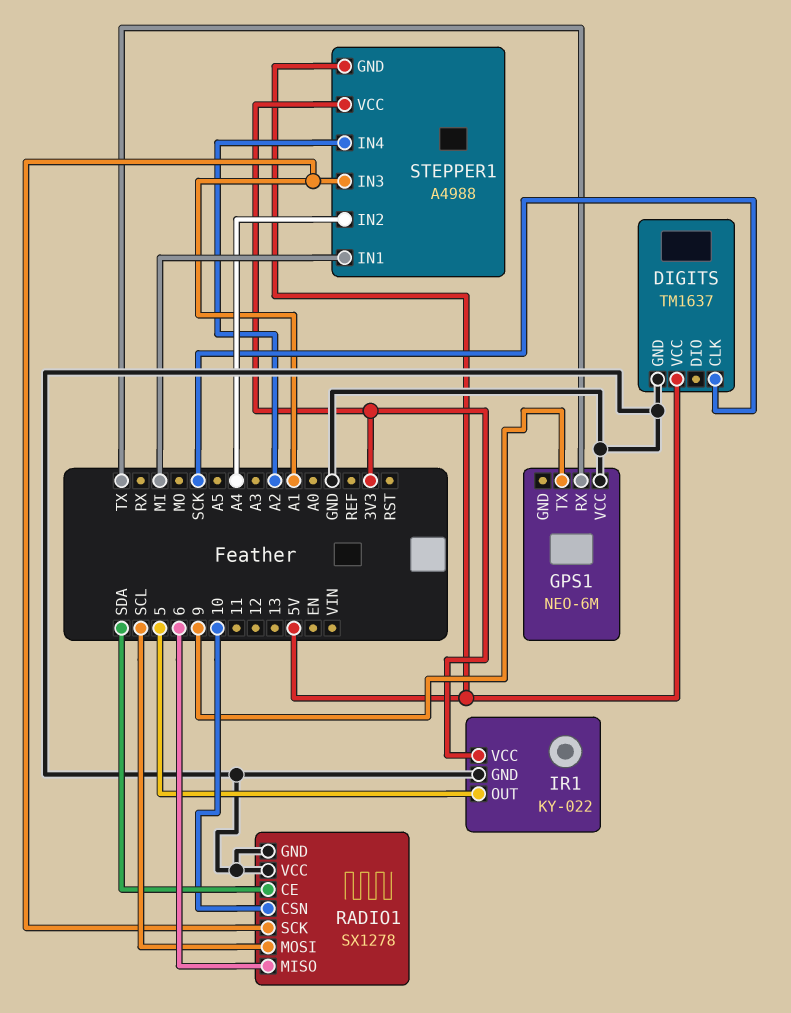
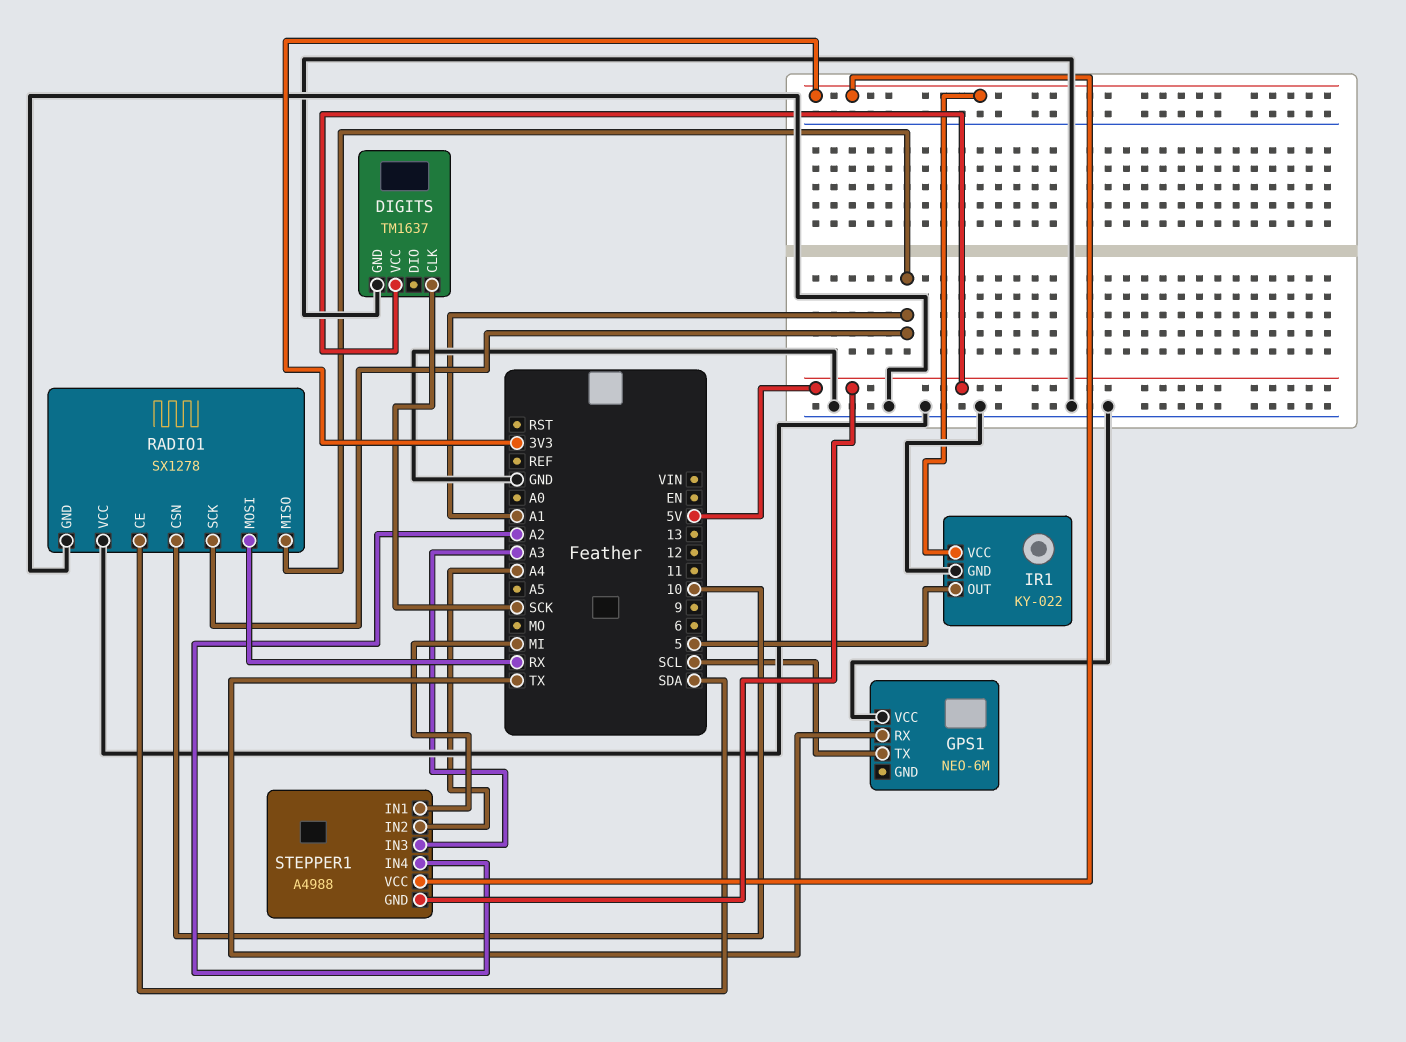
GPS1 pin TX: 9 -> SCL
RADIO1 pin MISO: 6 -> A1
RADIO1 pin MOSI: SCL -> RX
STEPPER1 pin IN3: A1 -> A3

